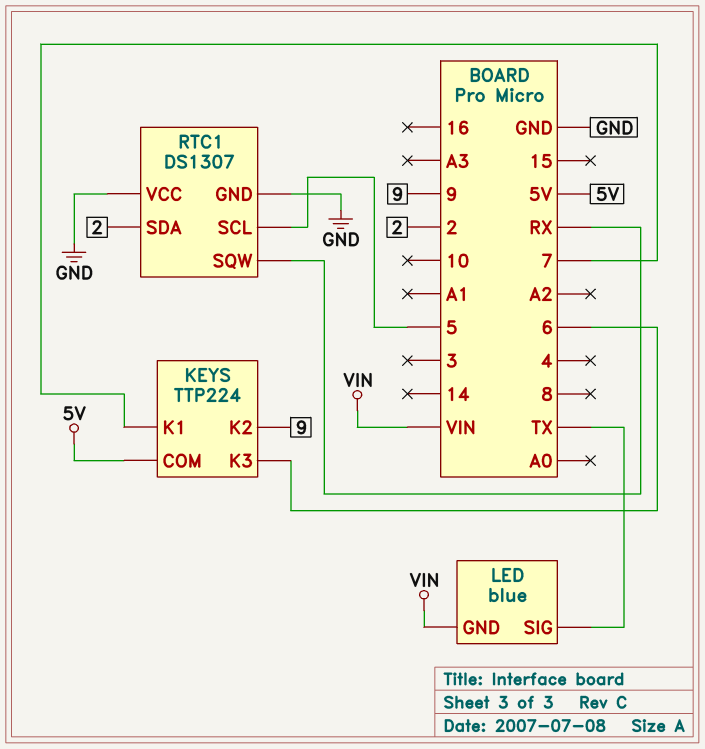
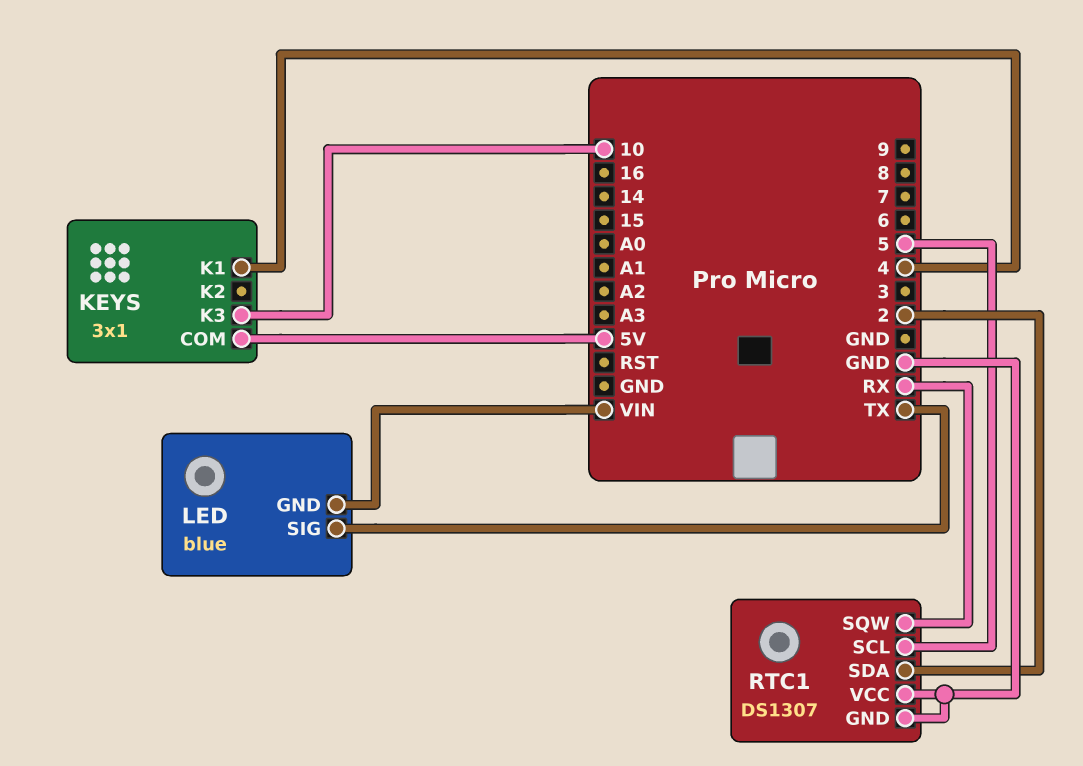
KEYS: TTP224 -> 3x1
KEYS pin K1: 7 -> 4
KEYS pin K2: 9 -> none
KEYS pin K3: 6 -> 10

